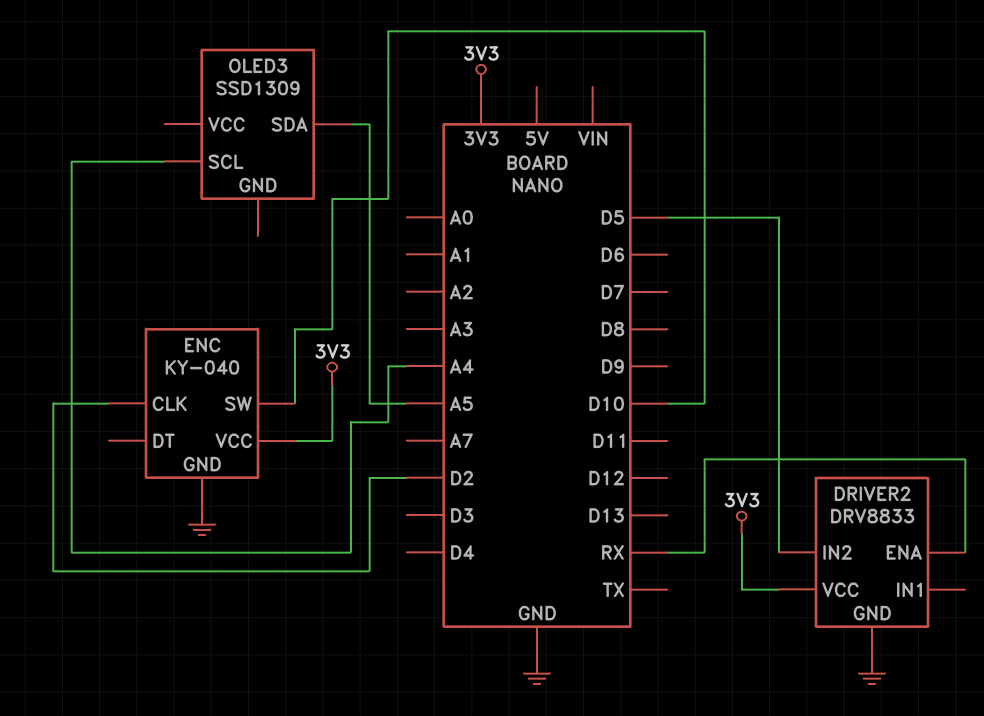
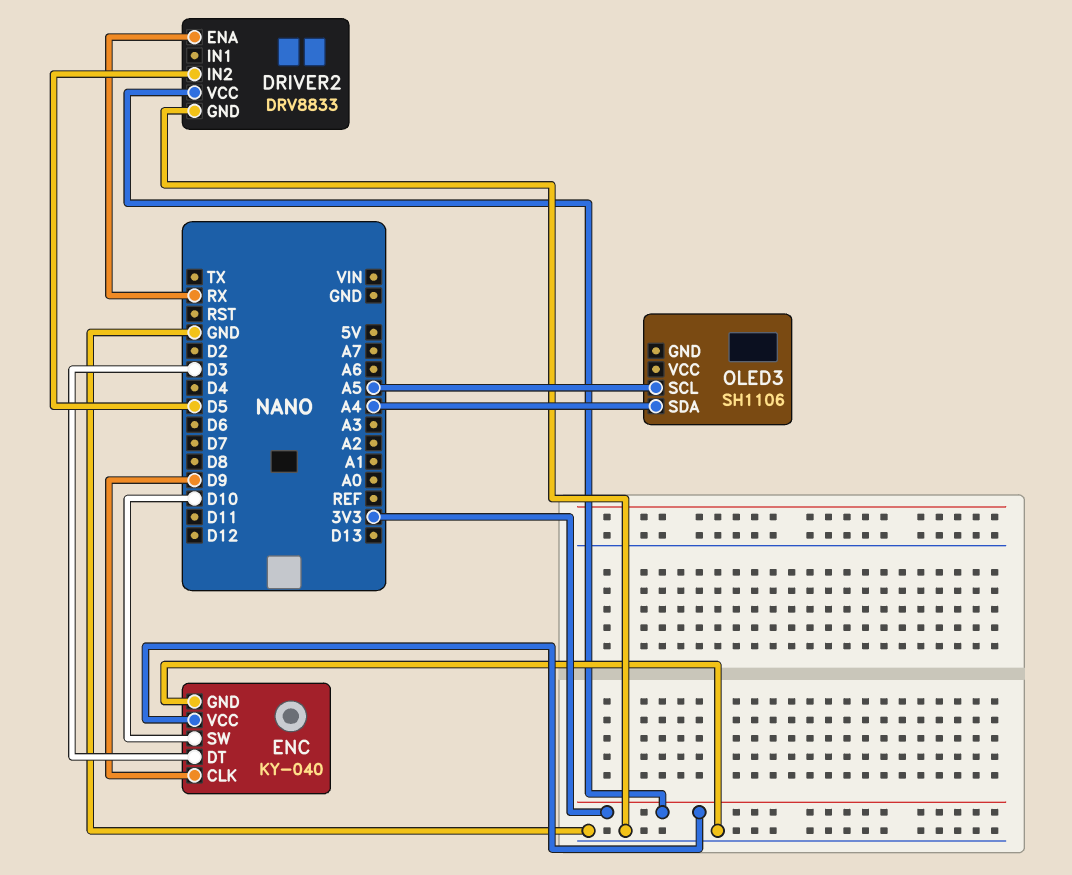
ENC pin CLK: D2 -> D9
ENC pin DT: none -> D3
OLED3: SSD1309 -> SH1106
OLED3 pin SCL: A4 -> A5
OLED3 pin SDA: A5 -> A4

